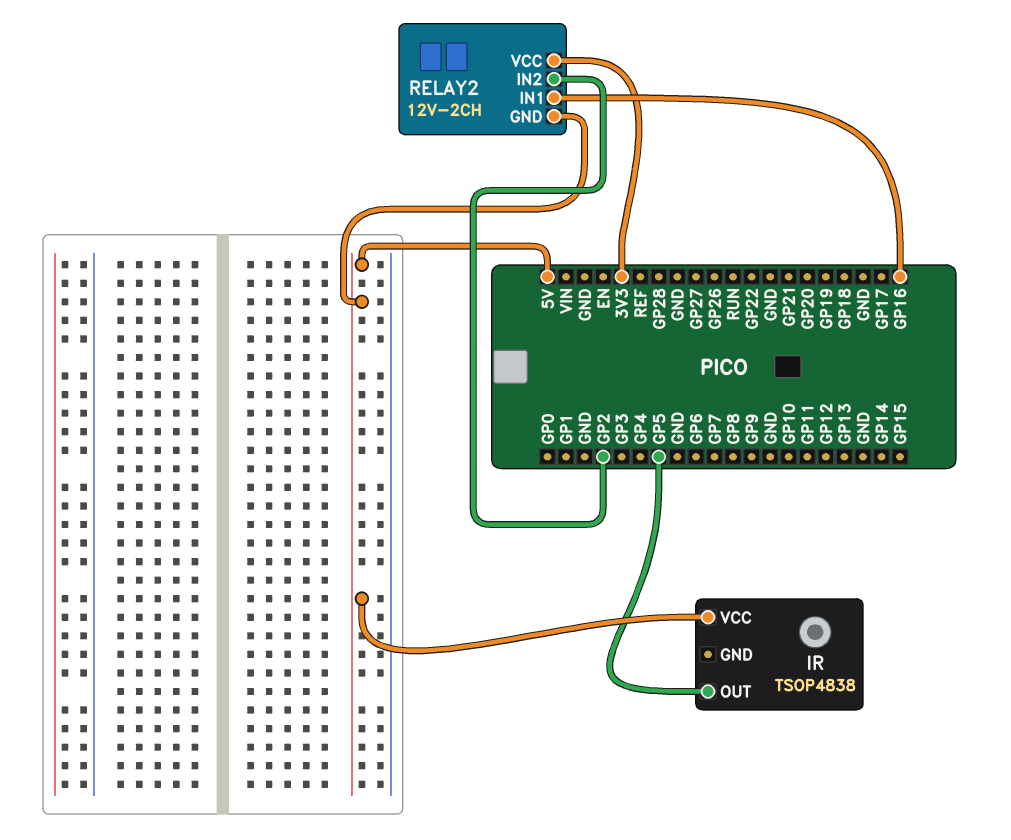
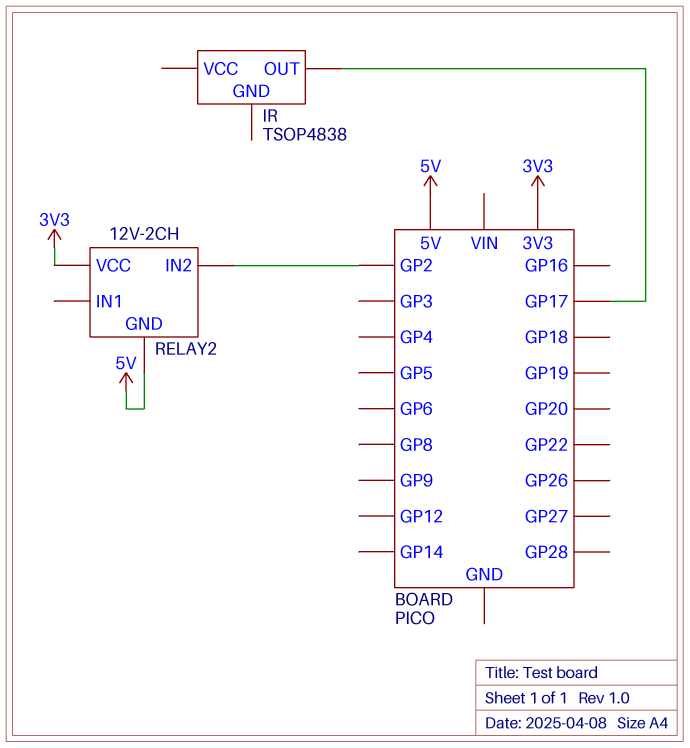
IR pin OUT: GP5 -> GP17
IR pin VCC: 5V -> none
RELAY2 pin IN1: GP16 -> none

